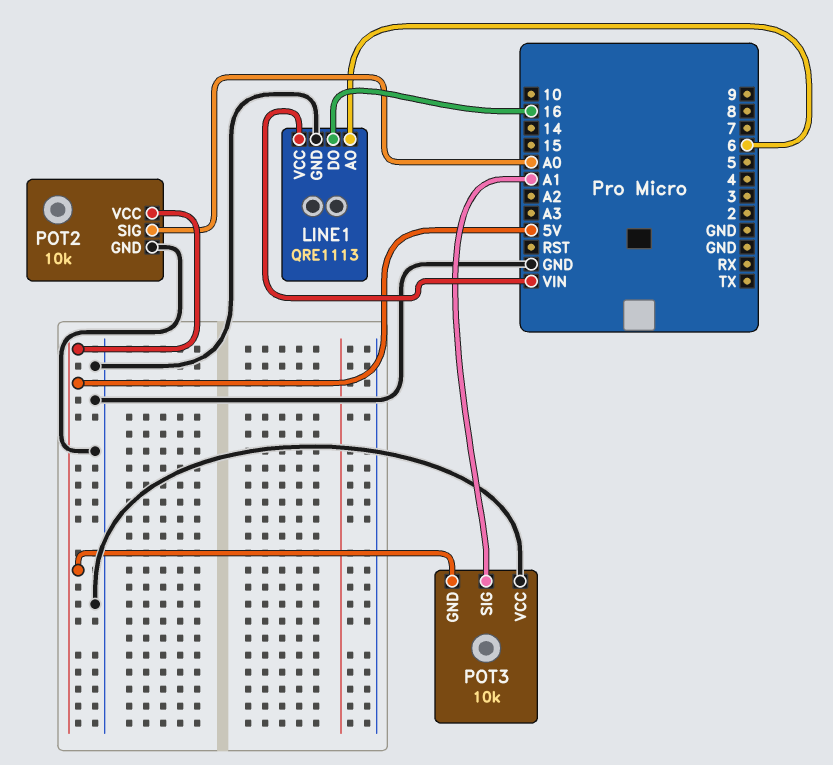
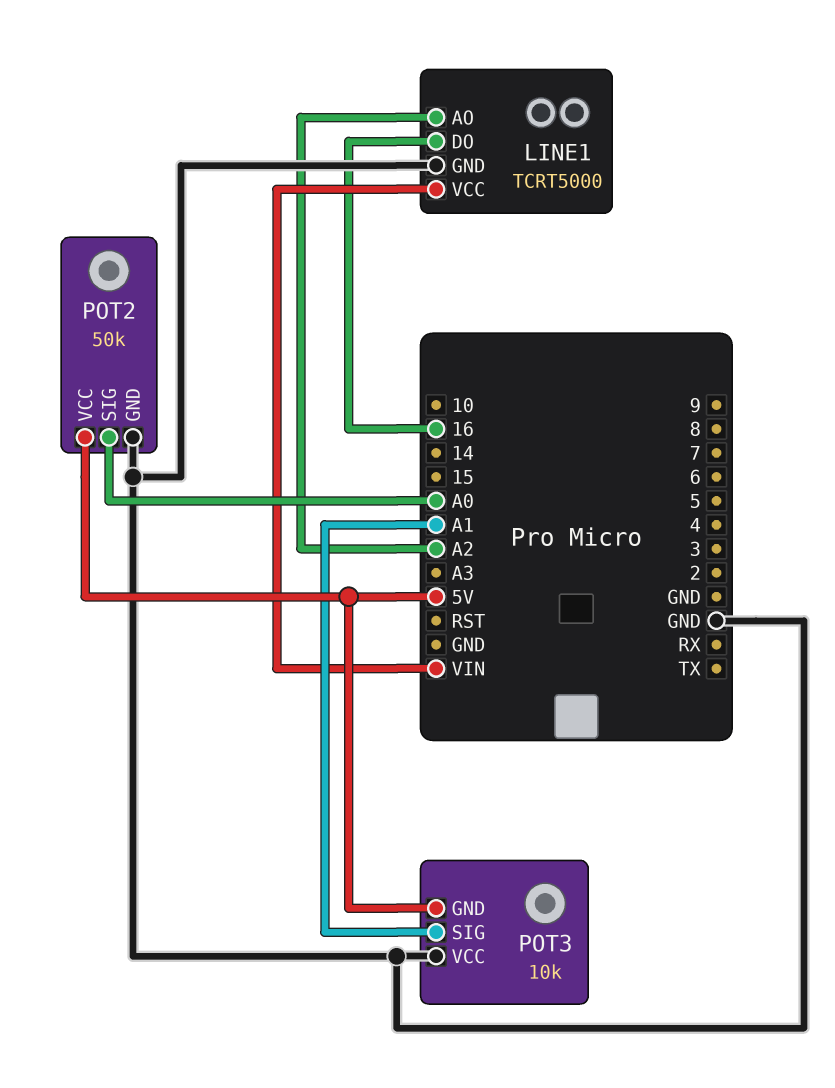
LINE1: QRE1113 -> TCRT5000
LINE1 pin AO: 6 -> A2
POT2: 10k -> 50k

